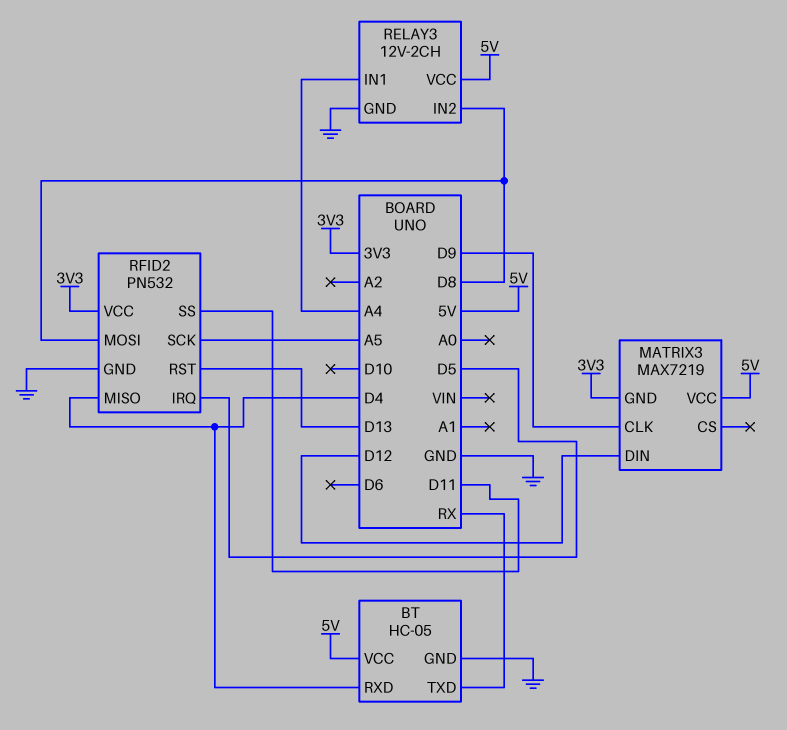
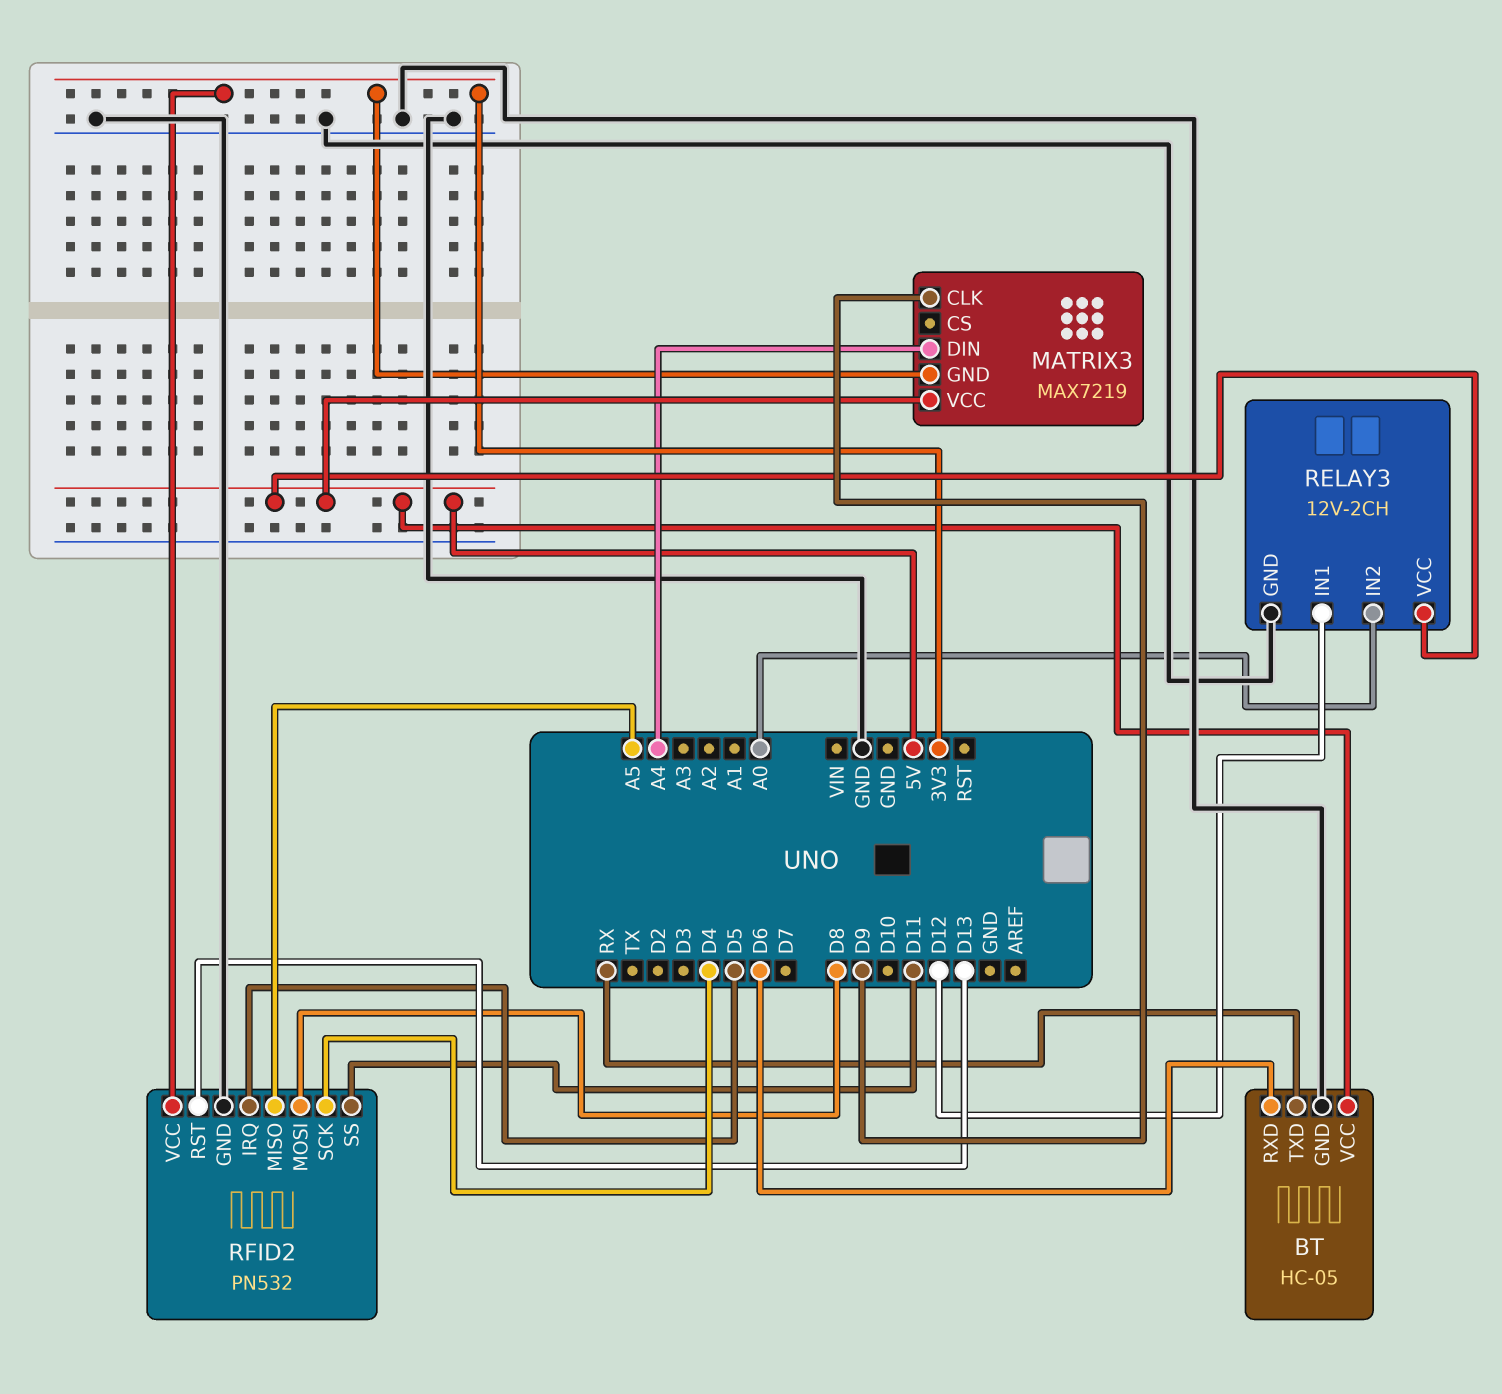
BT pin RXD: D4 -> D6
MATRIX3 pin DIN: D12 -> A4
RELAY3 pin IN1: A4 -> D12
RELAY3 pin IN2: D8 -> A0
RFID2 pin MISO: D4 -> A5
RFID2 pin SCK: A5 -> D4

